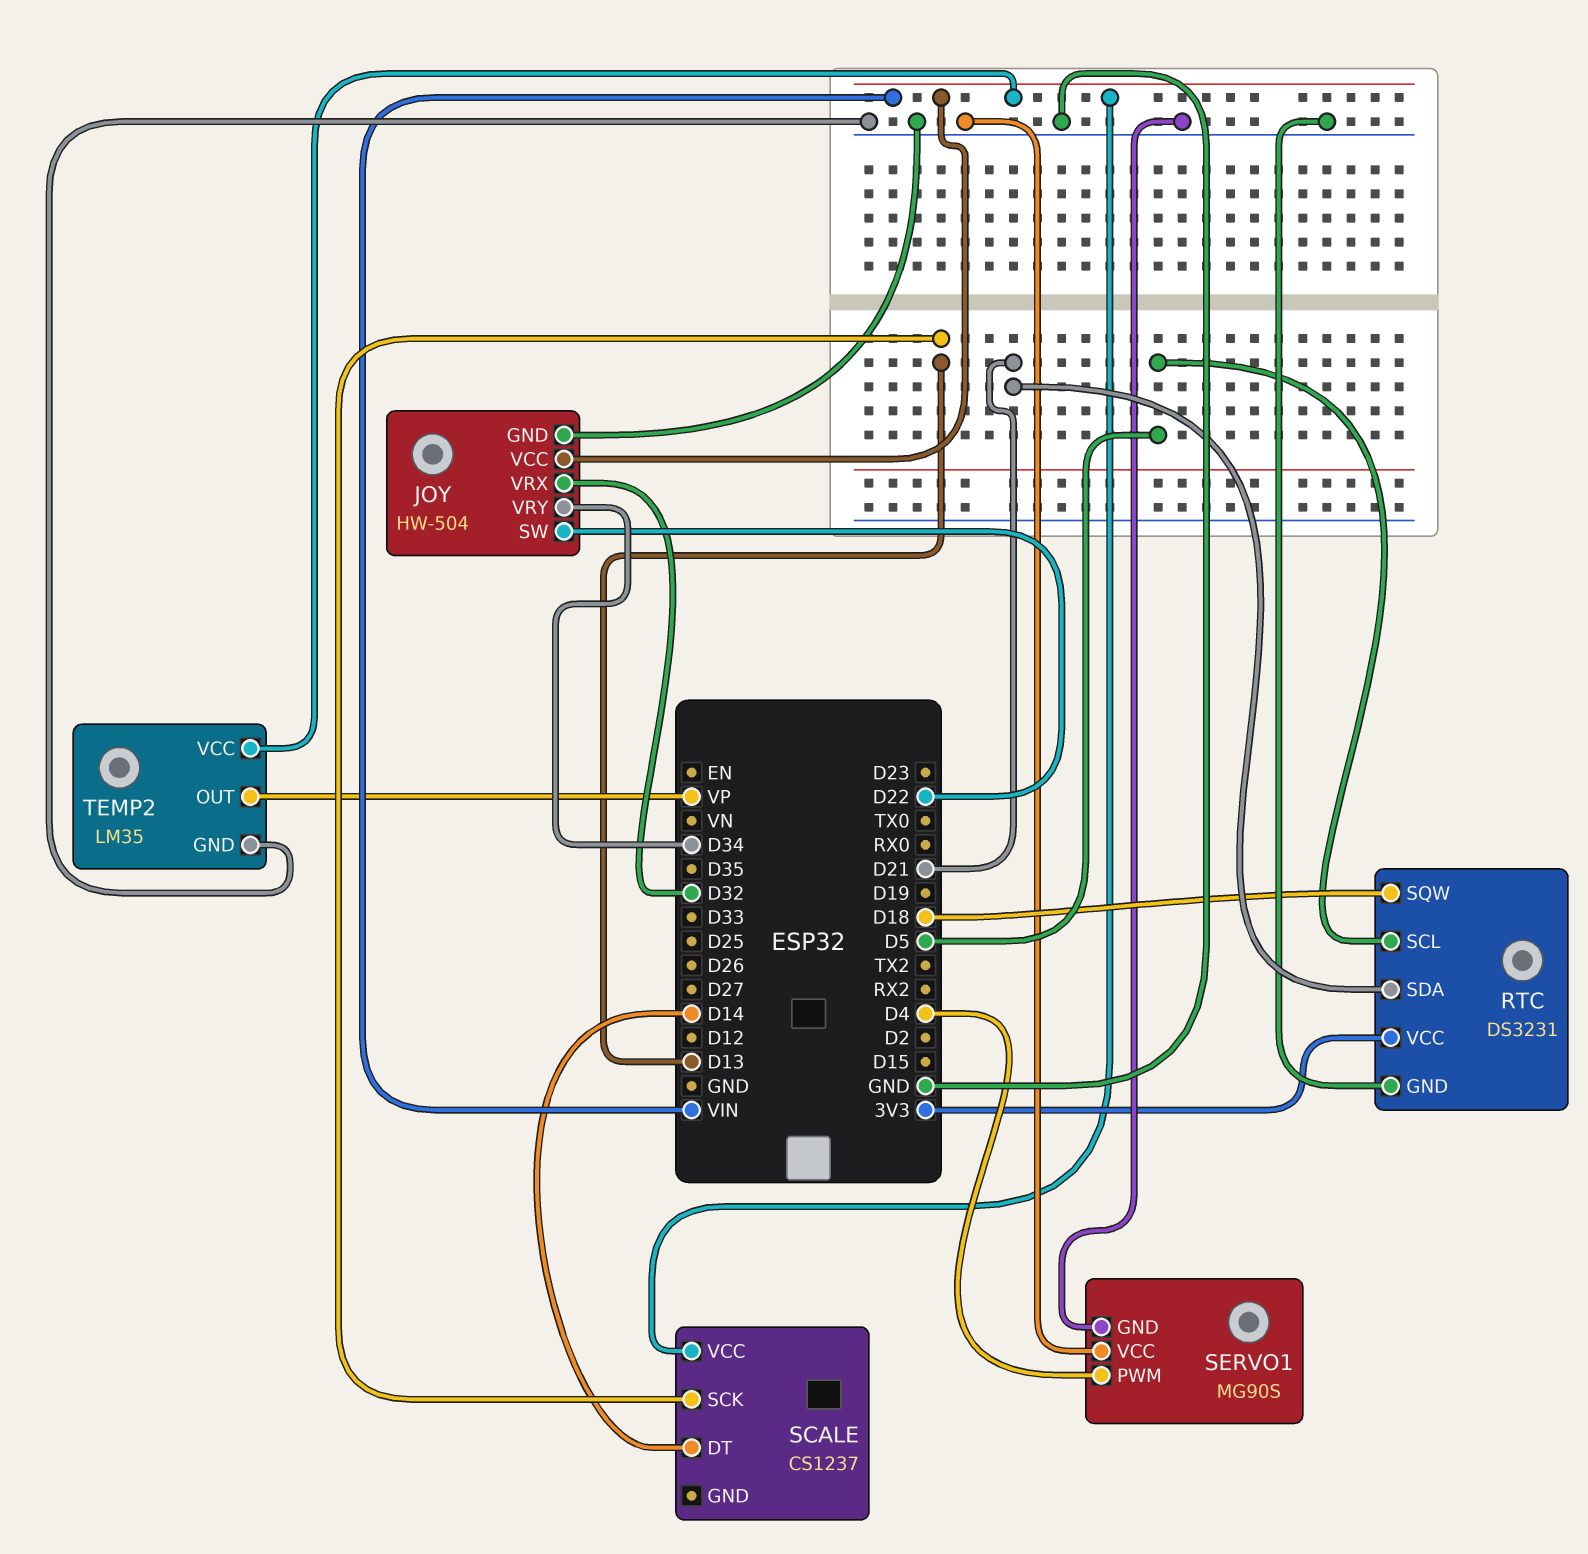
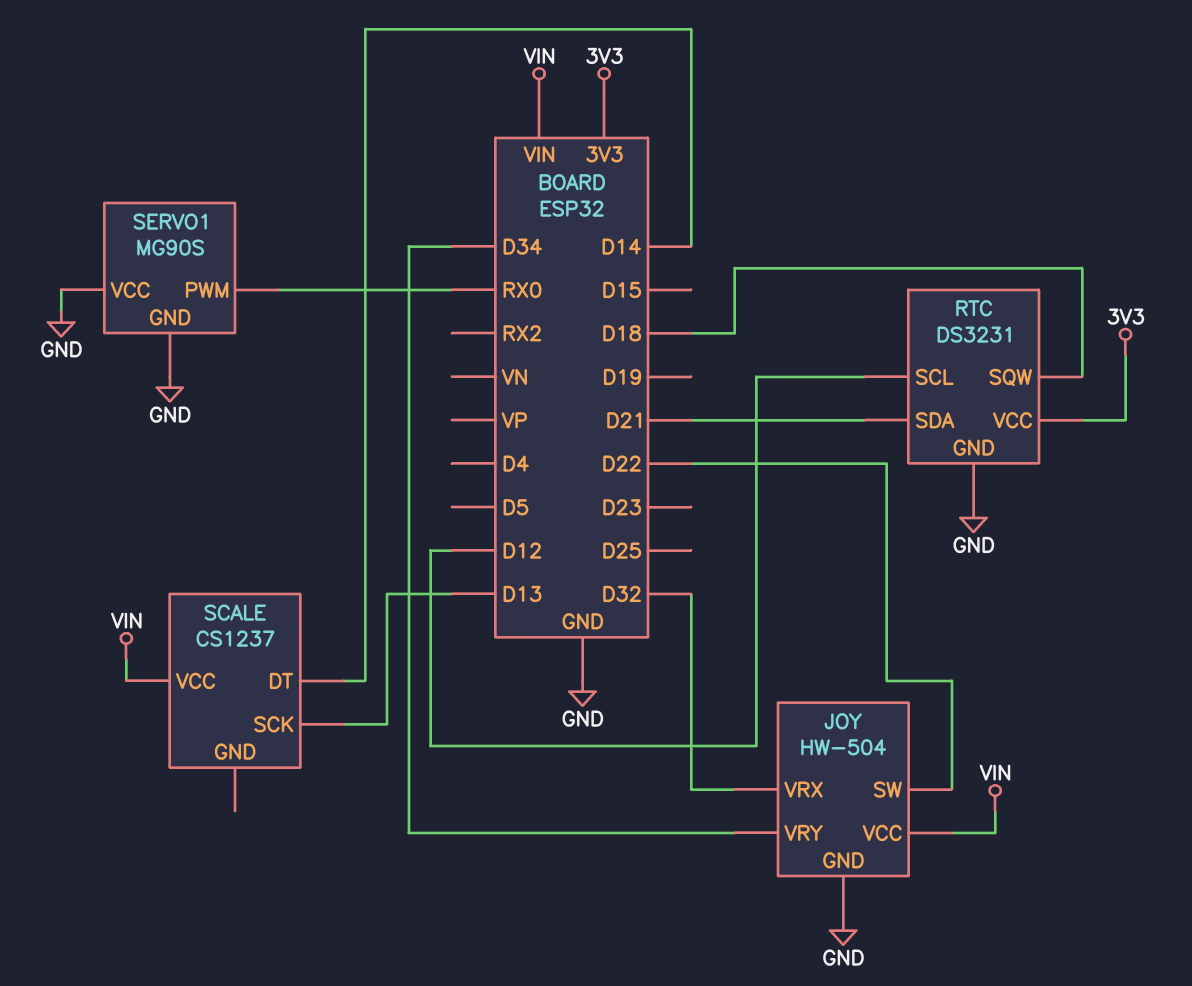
RTC pin SCL: D5 -> D12
SERVO1 pin PWM: D4 -> RX0
TEMP2: LM35 -> none
TEMP2 pin GND: GND -> none
TEMP2 pin OUT: VP -> none
TEMP2 pin VCC: VIN -> none

